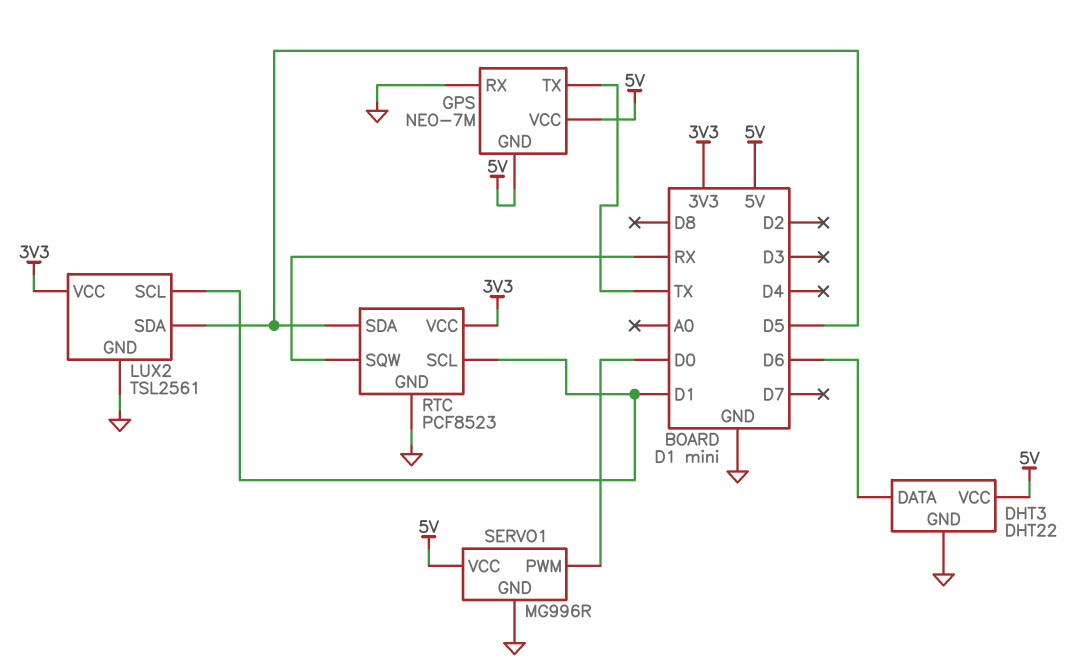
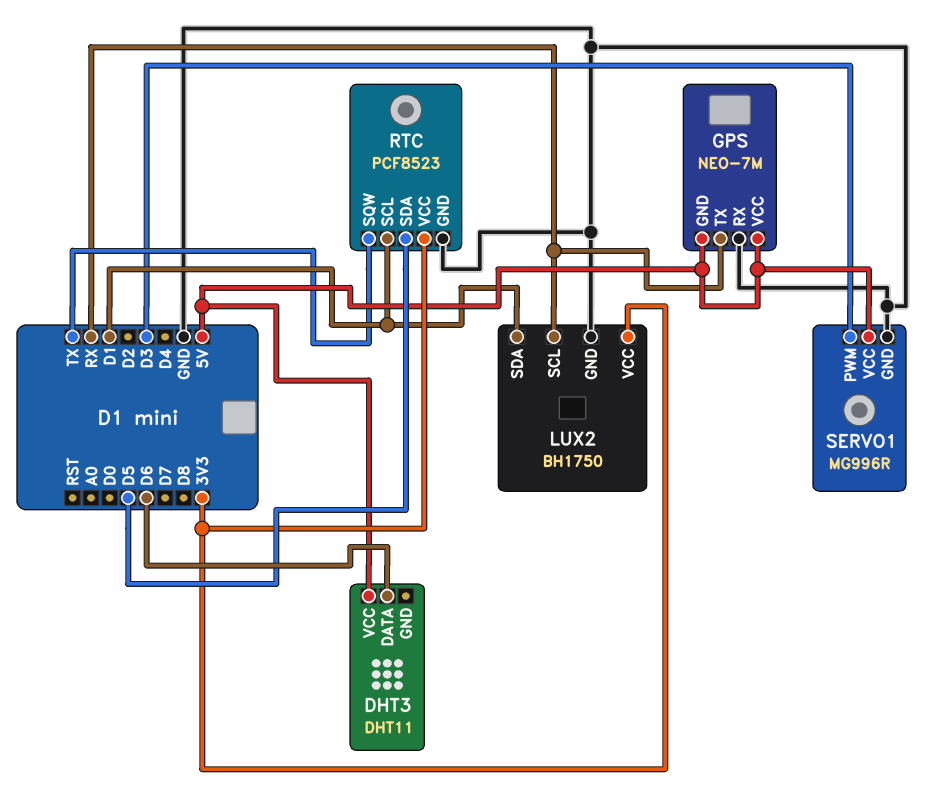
DHT3: DHT22 -> DHT11
DHT3 pin GND: GND -> none
GPS pin TX: TX -> RX
LUX2: TSL2561 -> BH1750
LUX2 pin SCL: D1 -> RX
LUX2 pin SDA: D5 -> D1
RTC pin SQW: RX -> TX
SERVO1 pin PWM: D0 -> D3

